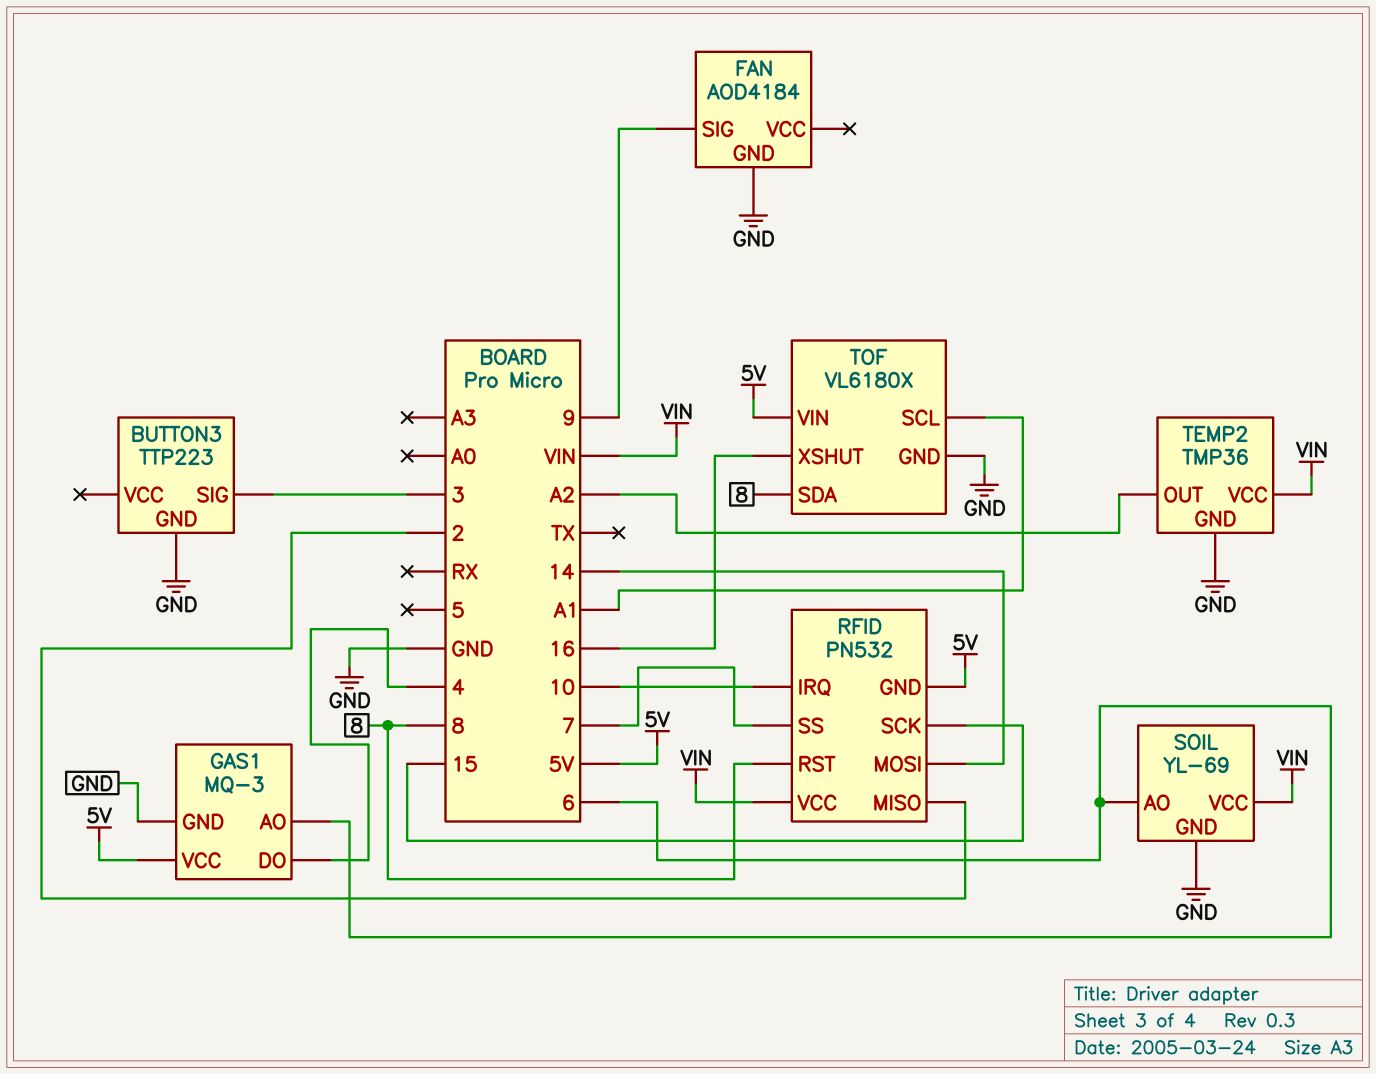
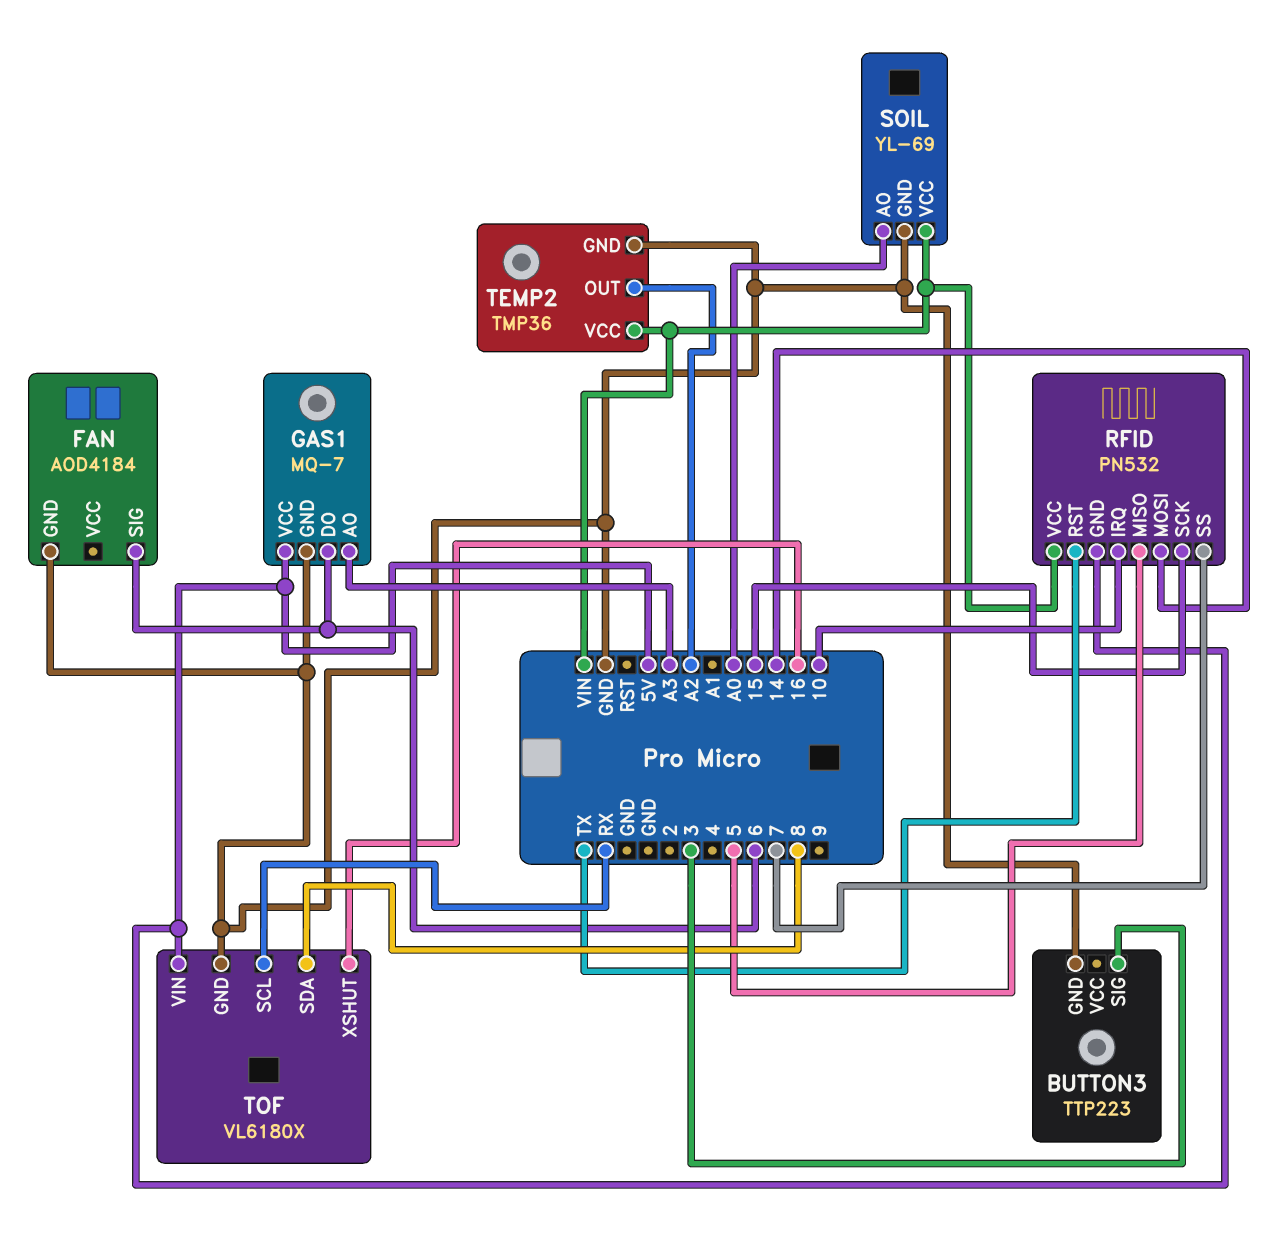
FAN pin SIG: 9 -> 6
GAS1: MQ-3 -> MQ-7
GAS1 pin AO: 6 -> A3
GAS1 pin DO: 4 -> 6
RFID pin MISO: 2 -> 5
RFID pin RST: 8 -> TX
SOIL pin AO: 6 -> A0
TOF pin SCL: A1 -> RX

